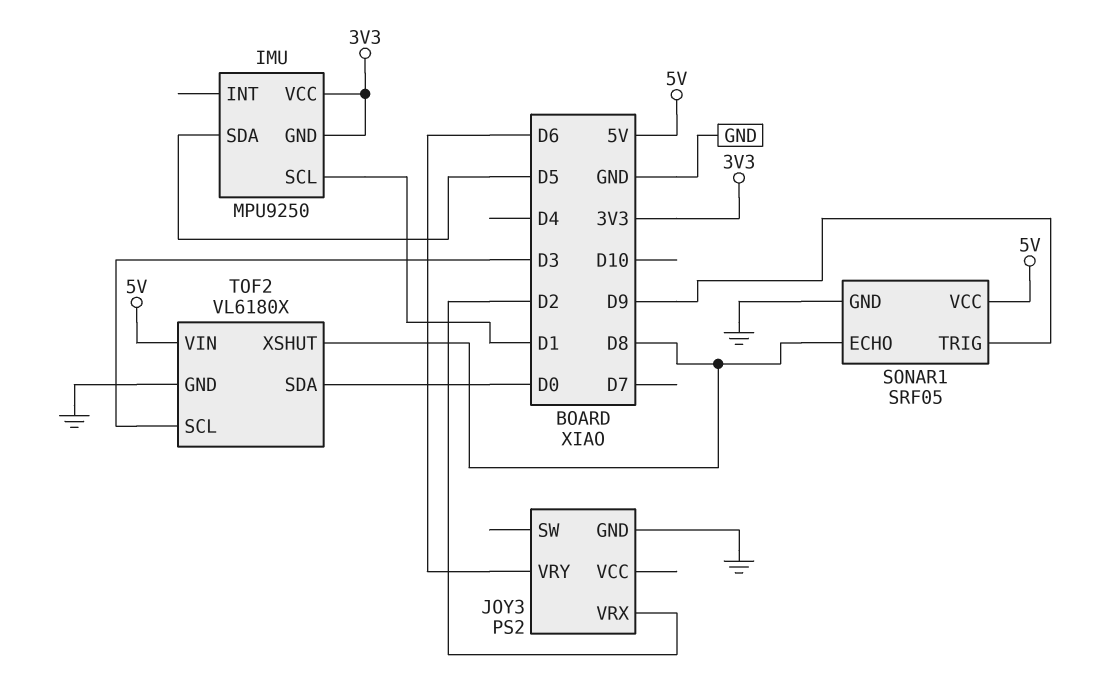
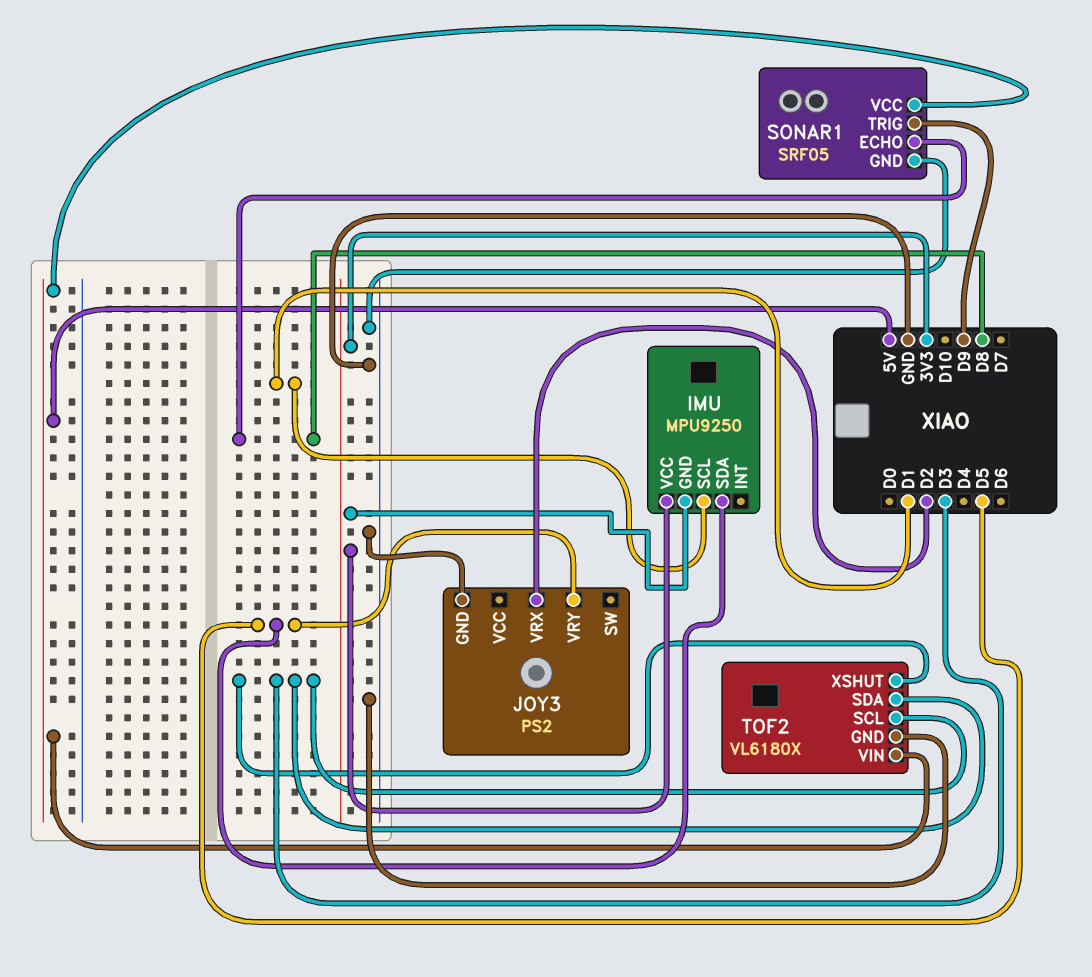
JOY3 pin VRY: D6 -> D5
TOF2 pin SDA: D0 -> D3
TOF2 pin XSHUT: D8 -> D3

